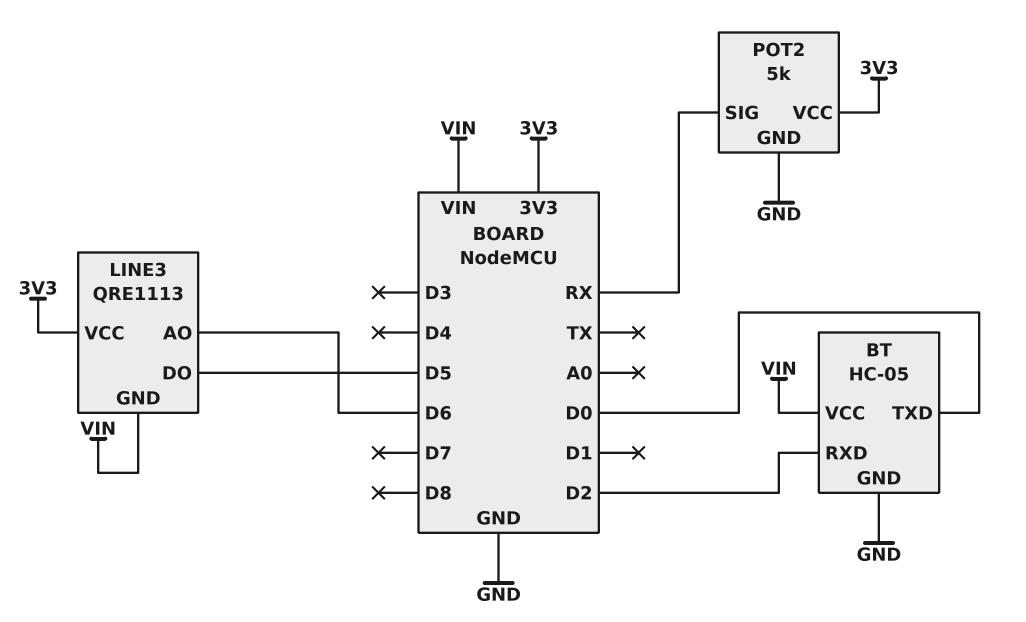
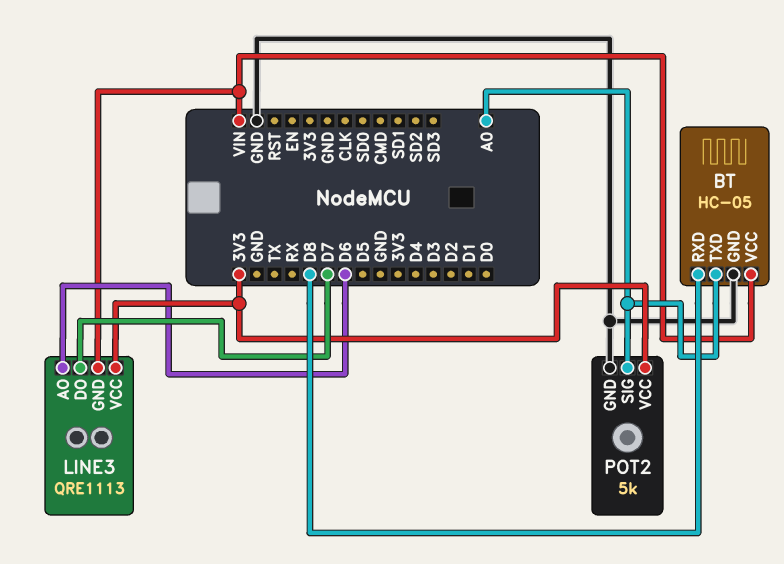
BT pin RXD: D2 -> D8
BT pin TXD: D0 -> A0
LINE3 pin DO: D5 -> D7
POT2 pin SIG: RX -> A0

